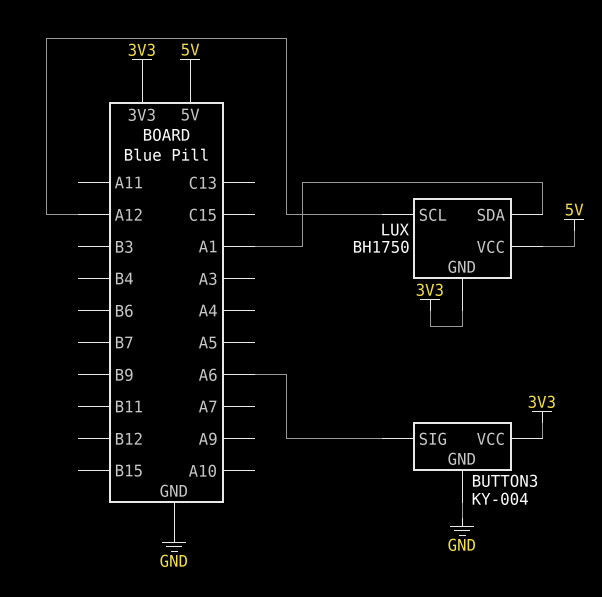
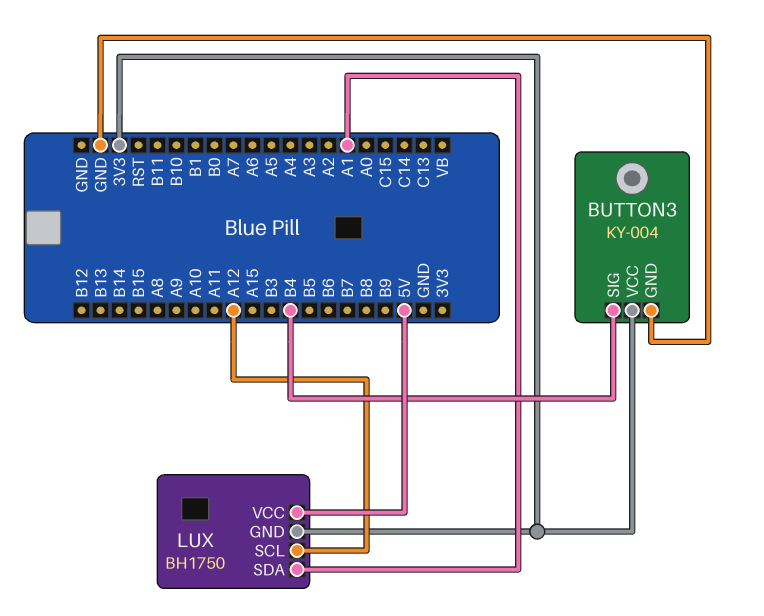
BUTTON3 pin SIG: A6 -> B4

